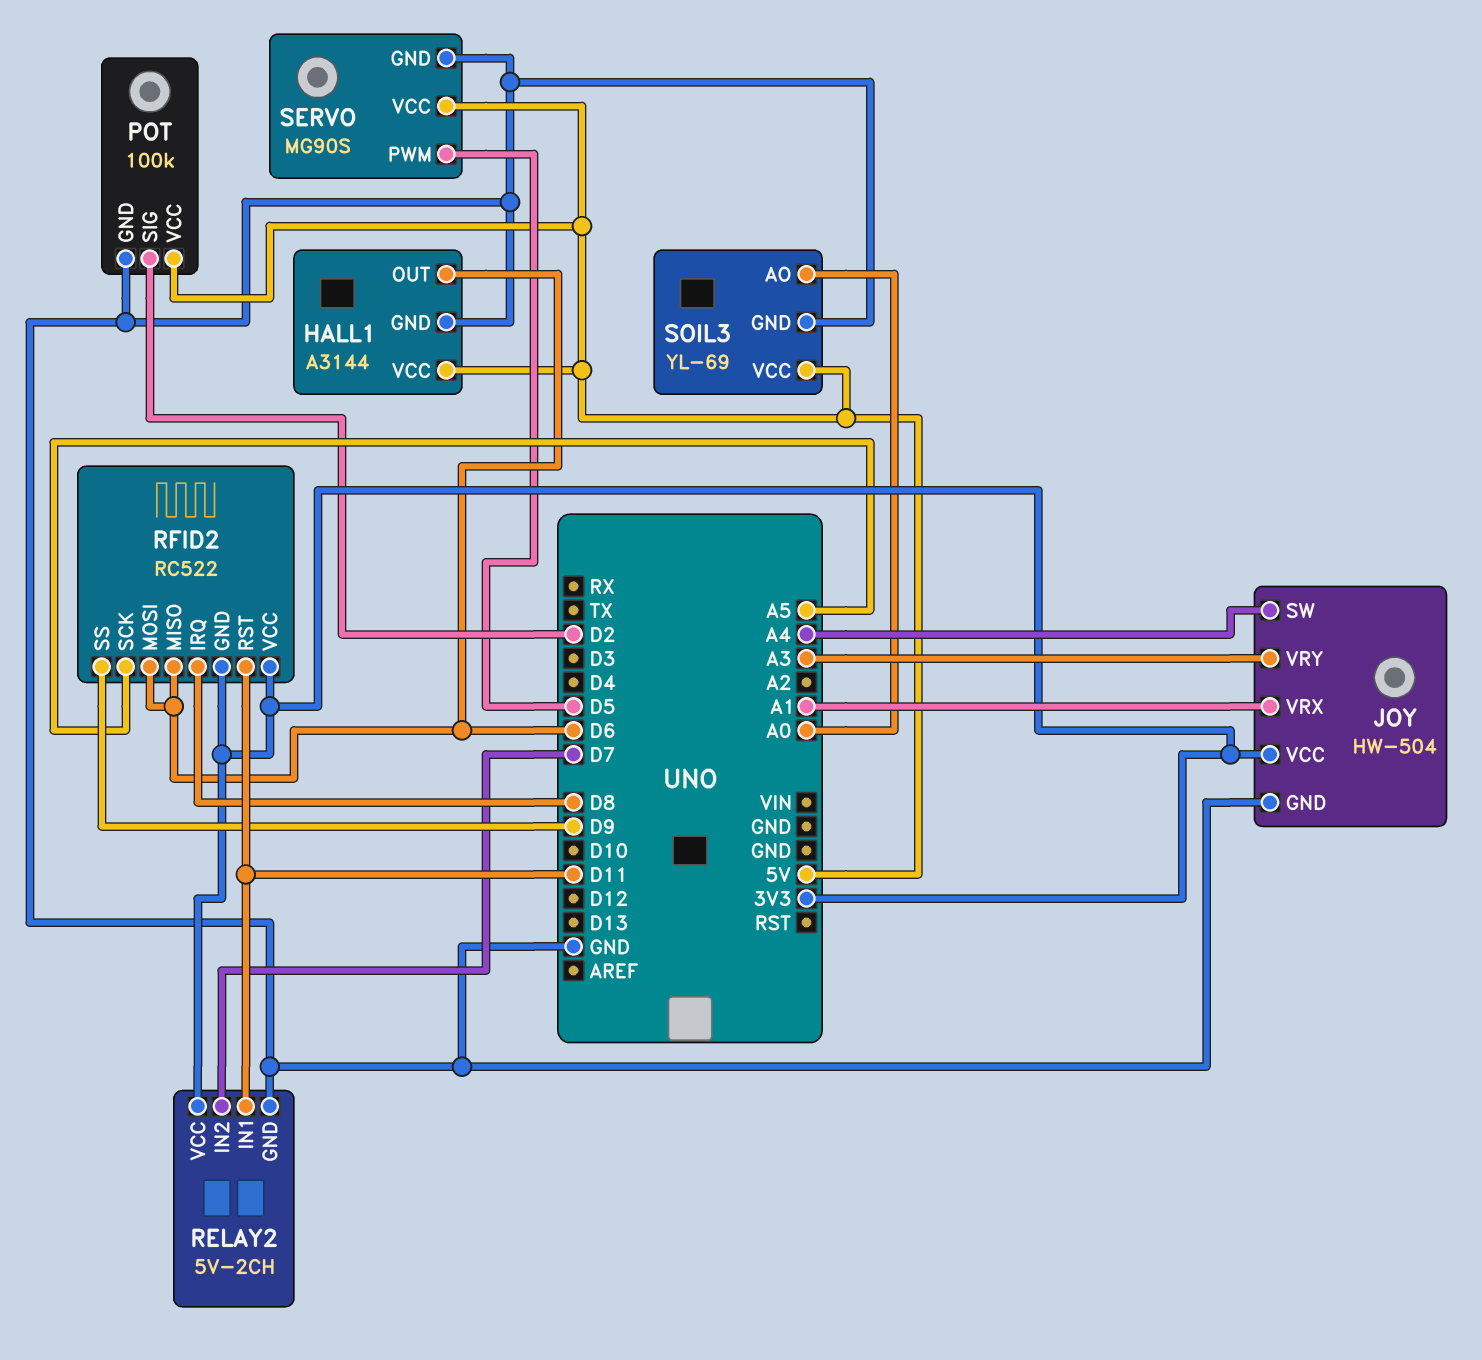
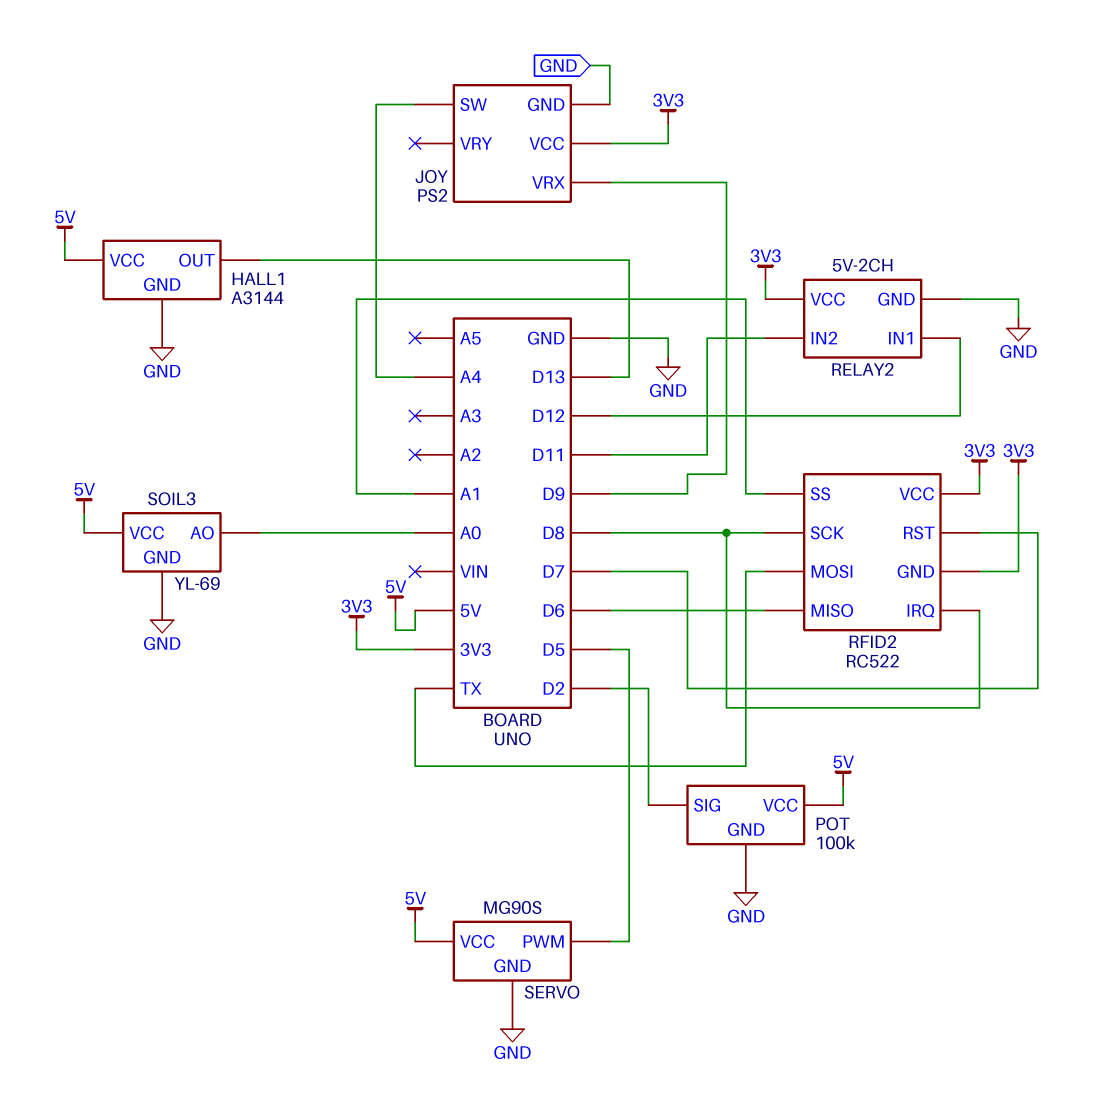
HALL1 pin OUT: D6 -> D13
JOY: HW-504 -> PS2
JOY pin VRX: A1 -> D9
JOY pin VRY: A3 -> none
RELAY2 pin IN1: D11 -> D12
RELAY2 pin IN2: D7 -> D11
RFID2 pin MOSI: D6 -> TX
RFID2 pin RST: D11 -> D7
RFID2 pin SCK: A5 -> D8
RFID2 pin SS: D9 -> A1

